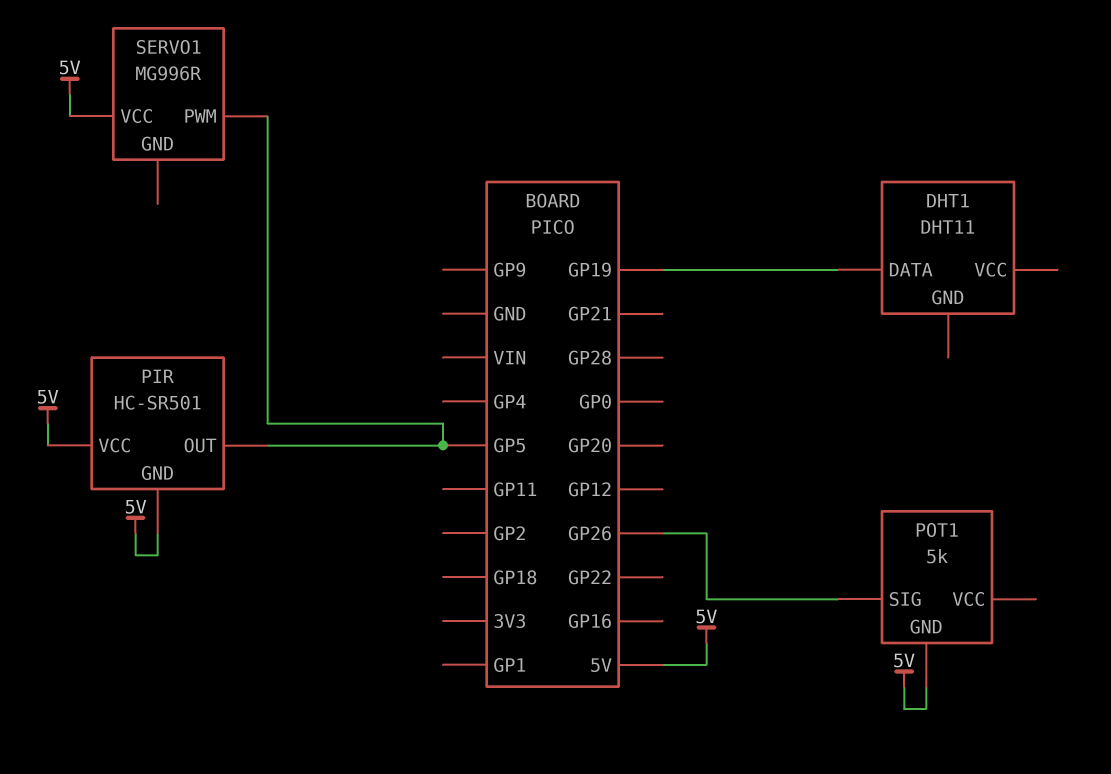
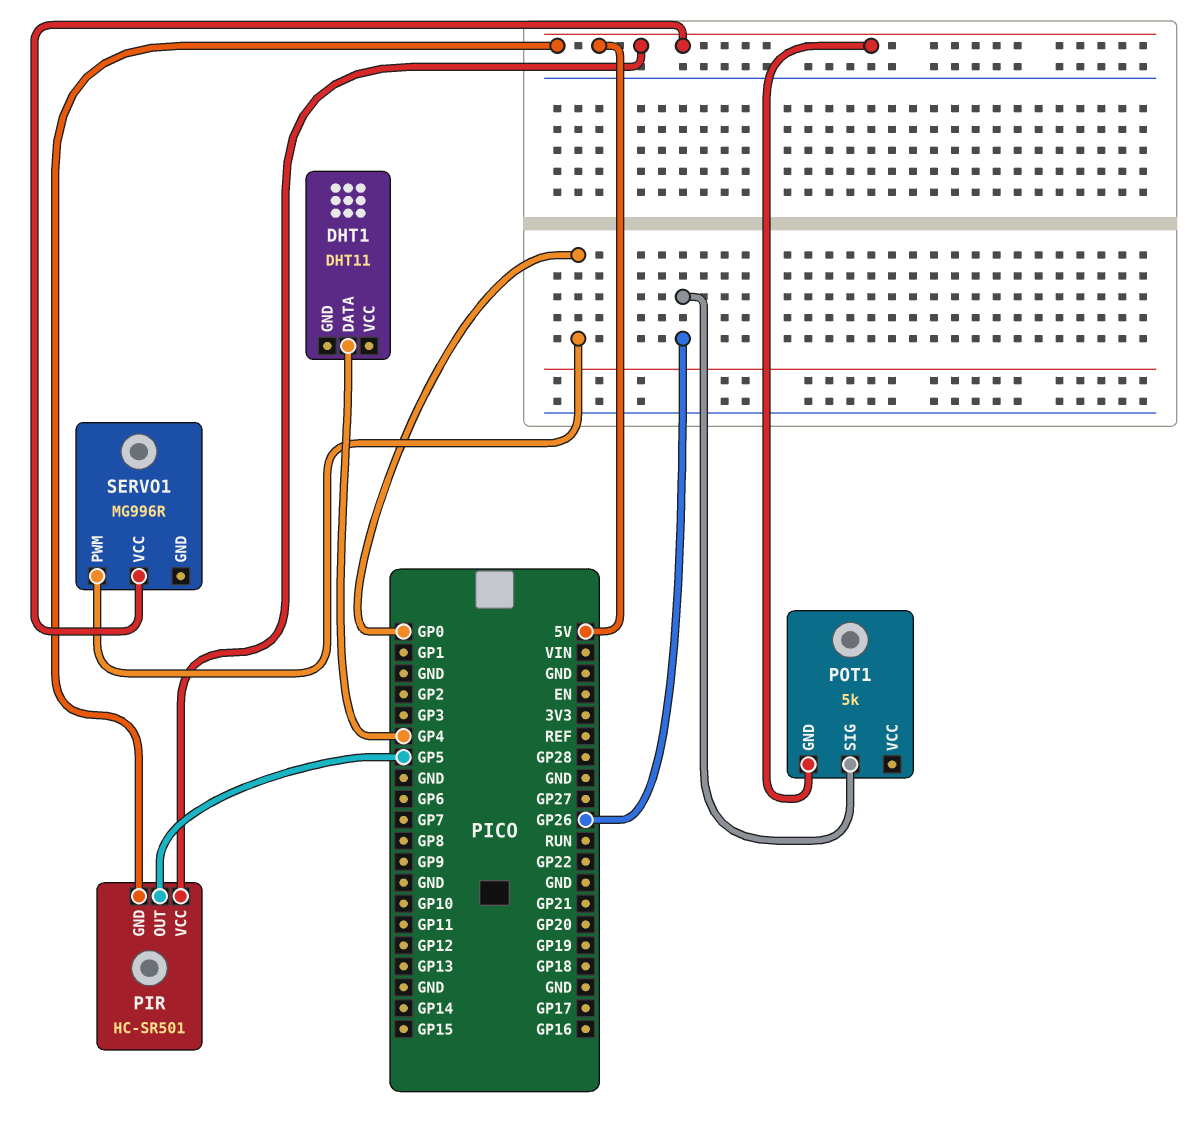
DHT1 pin DATA: GP19 -> GP4
SERVO1 pin PWM: GP5 -> GP0

